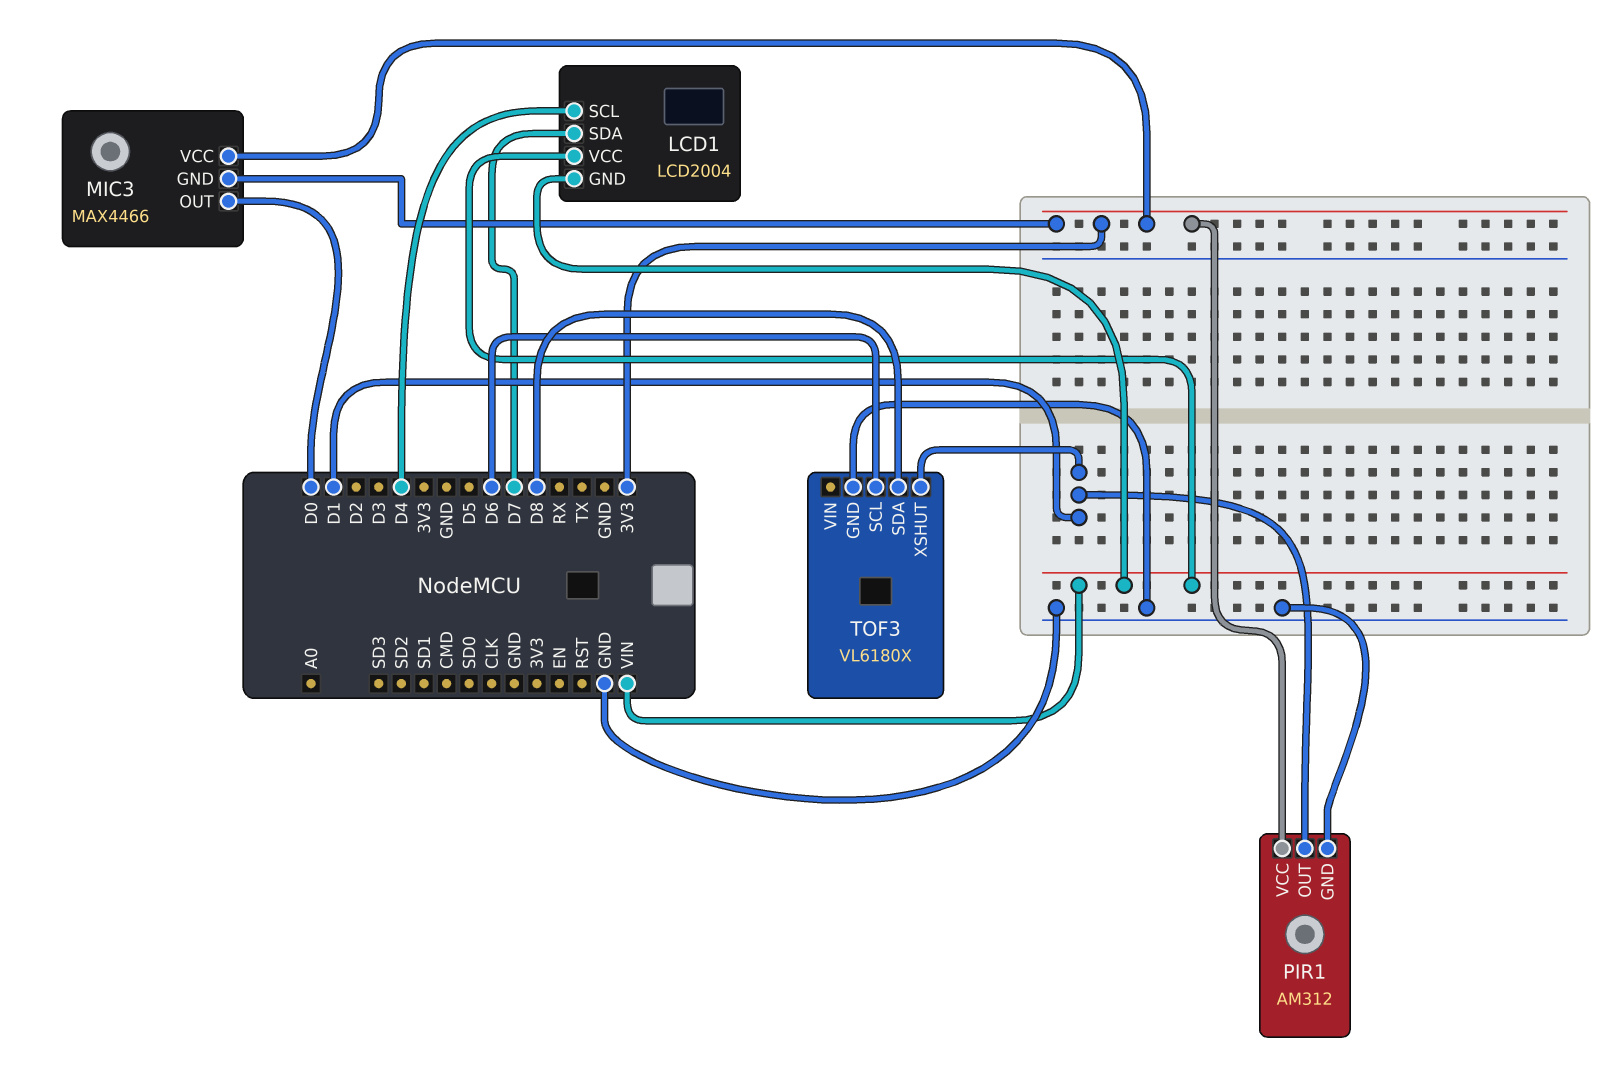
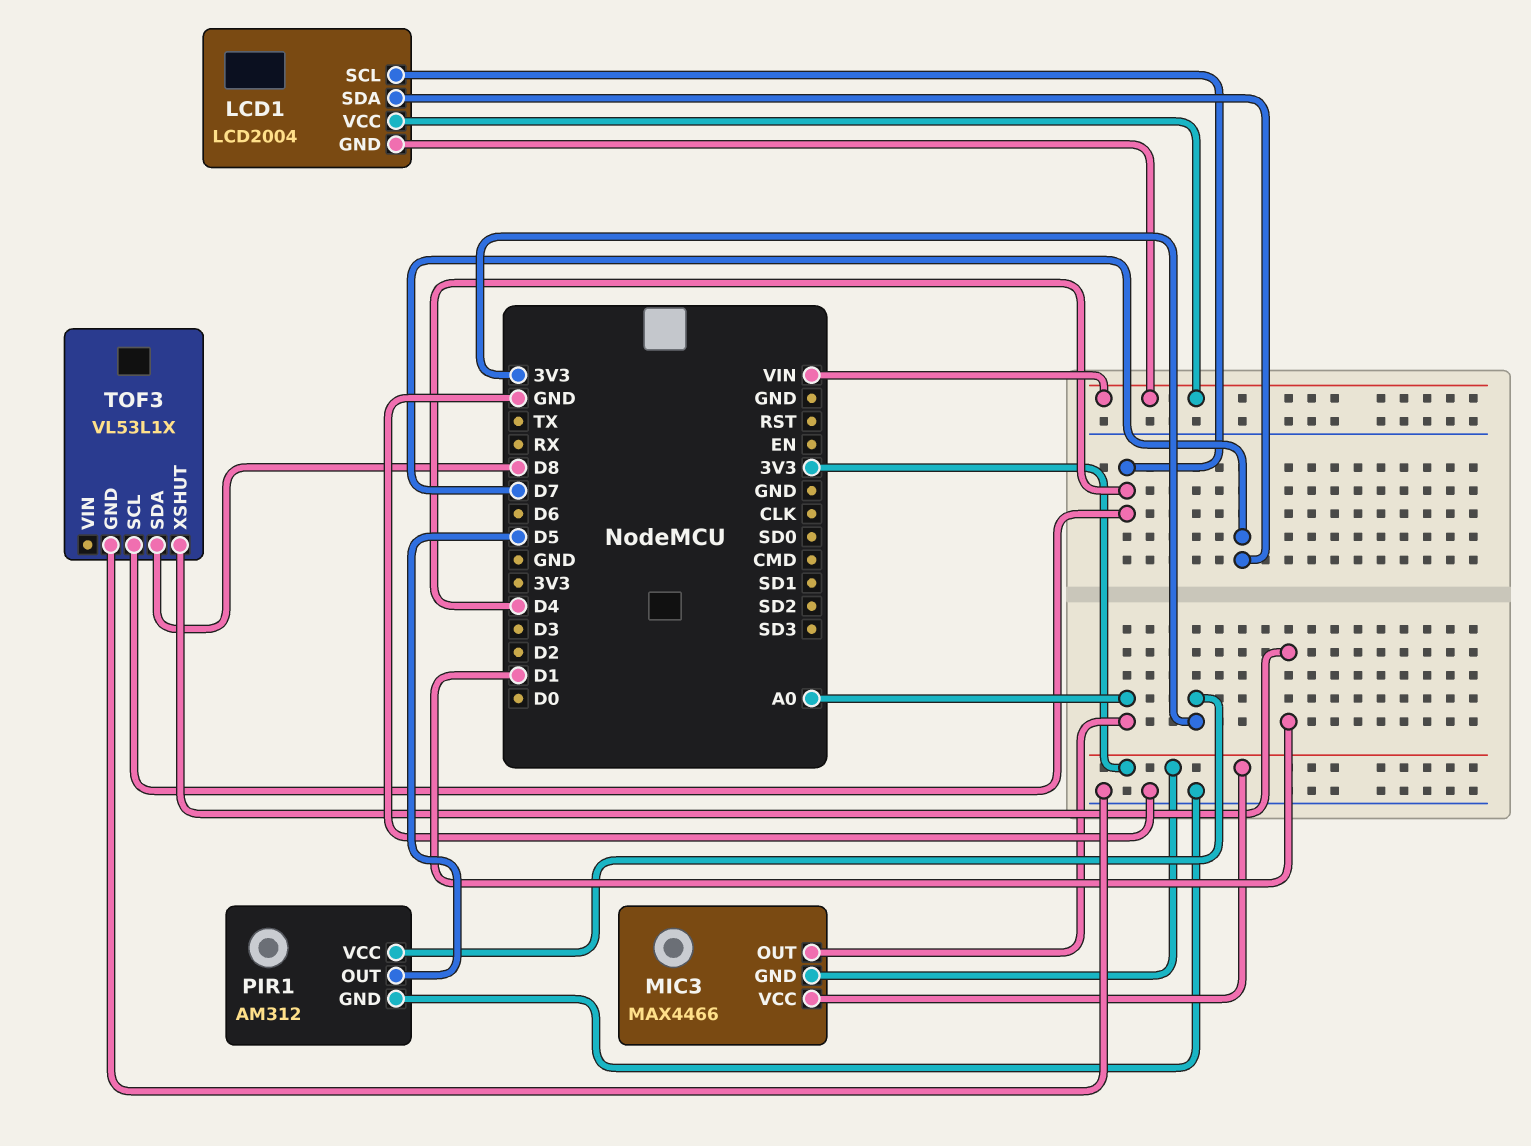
MIC3 pin OUT: D0 -> A0
PIR1 pin OUT: D1 -> D5
TOF3: VL6180X -> VL53L1X
TOF3 pin SCL: D6 -> D4

